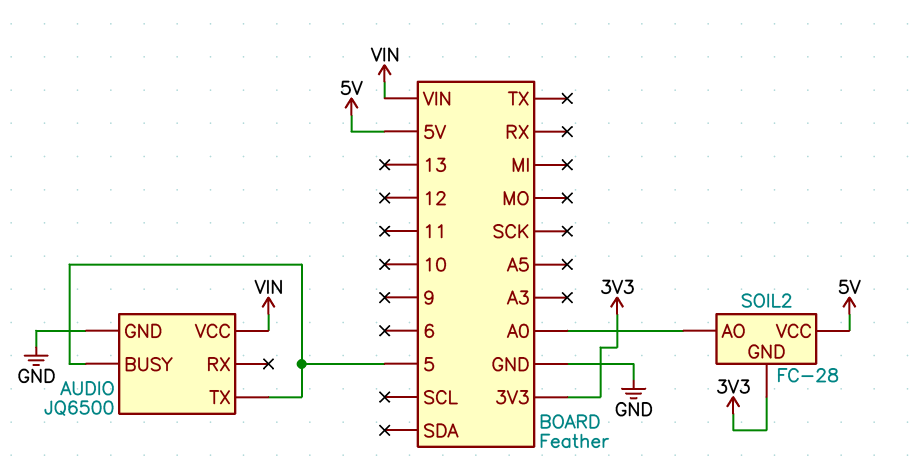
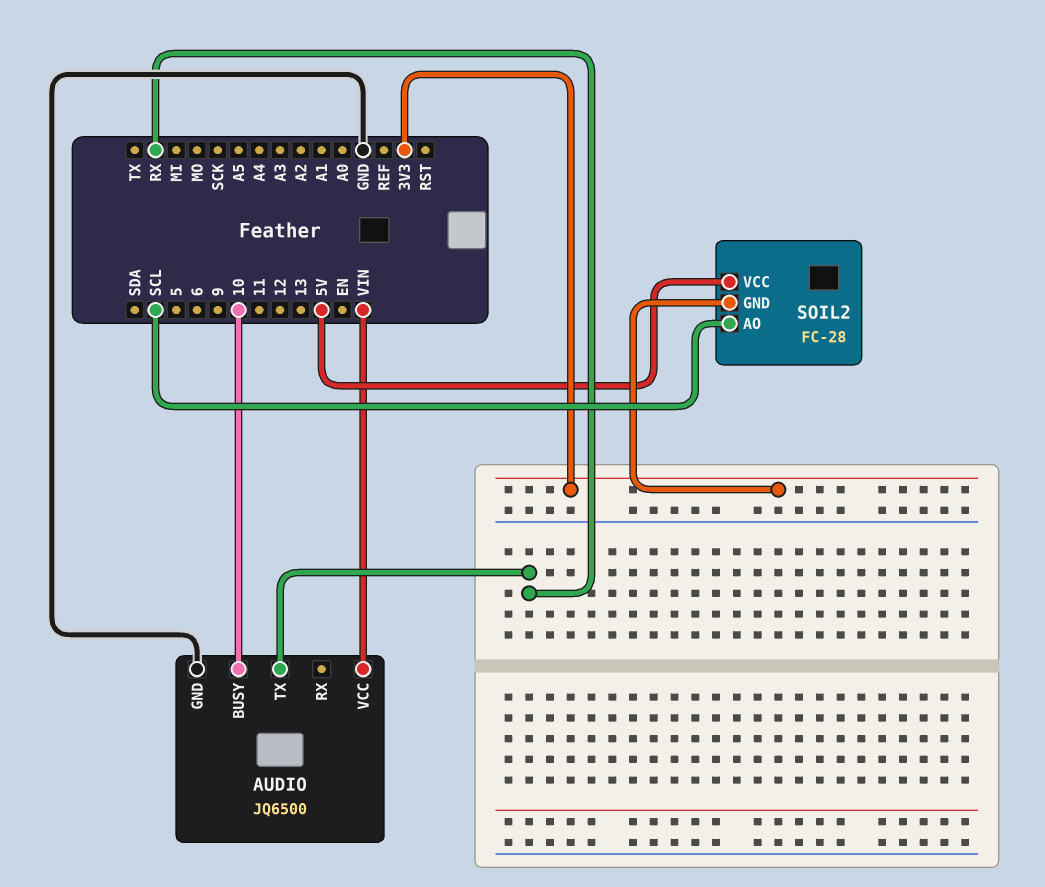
AUDIO pin BUSY: 5 -> 10
AUDIO pin TX: 5 -> RX
SOIL2 pin AO: A0 -> SCL

